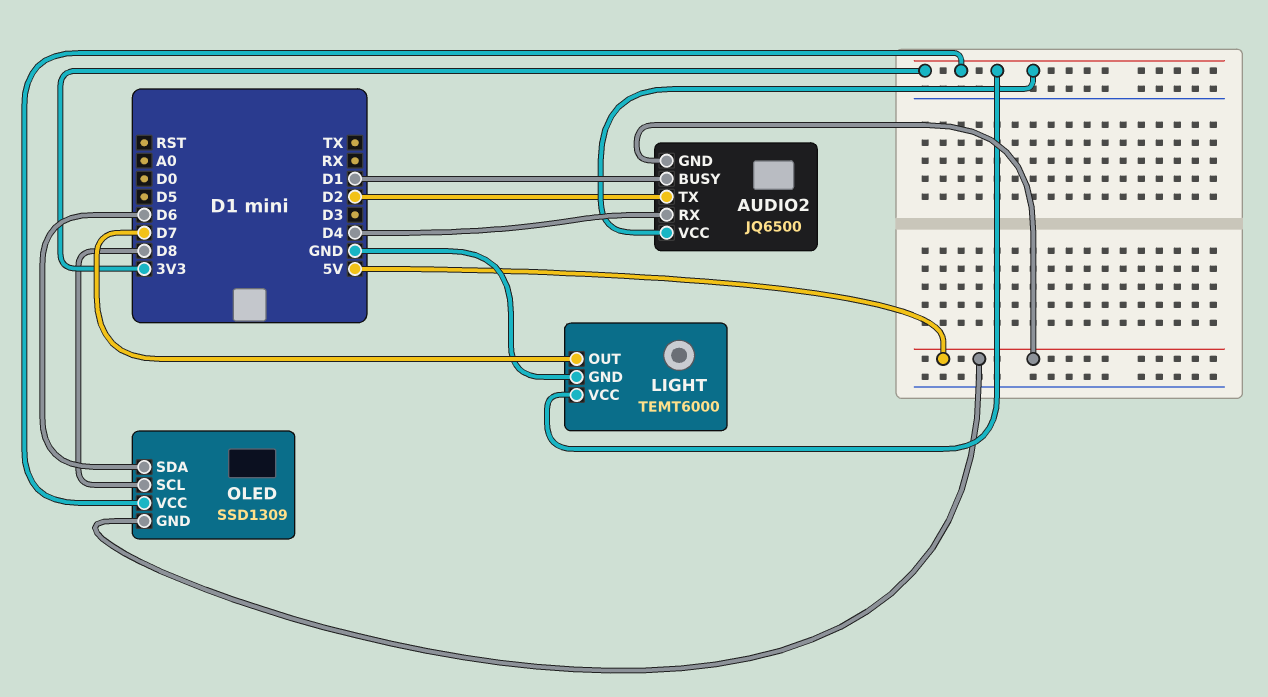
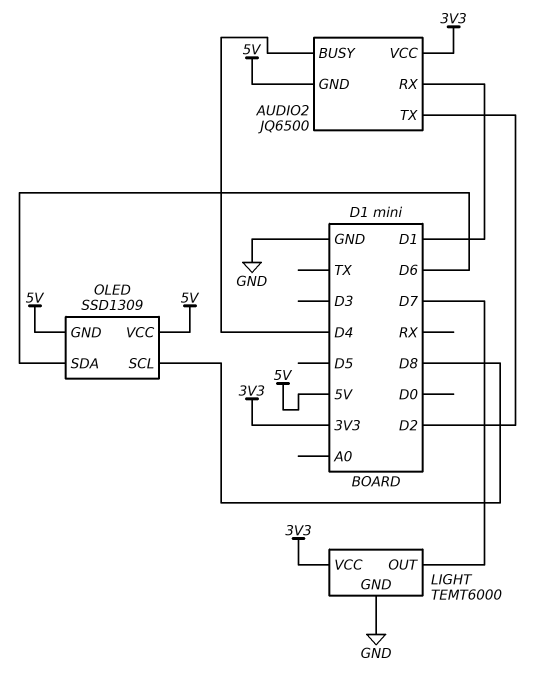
AUDIO2 pin BUSY: D1 -> D4
AUDIO2 pin RX: D4 -> D1
OLED pin VCC: 3V3 -> 5V

